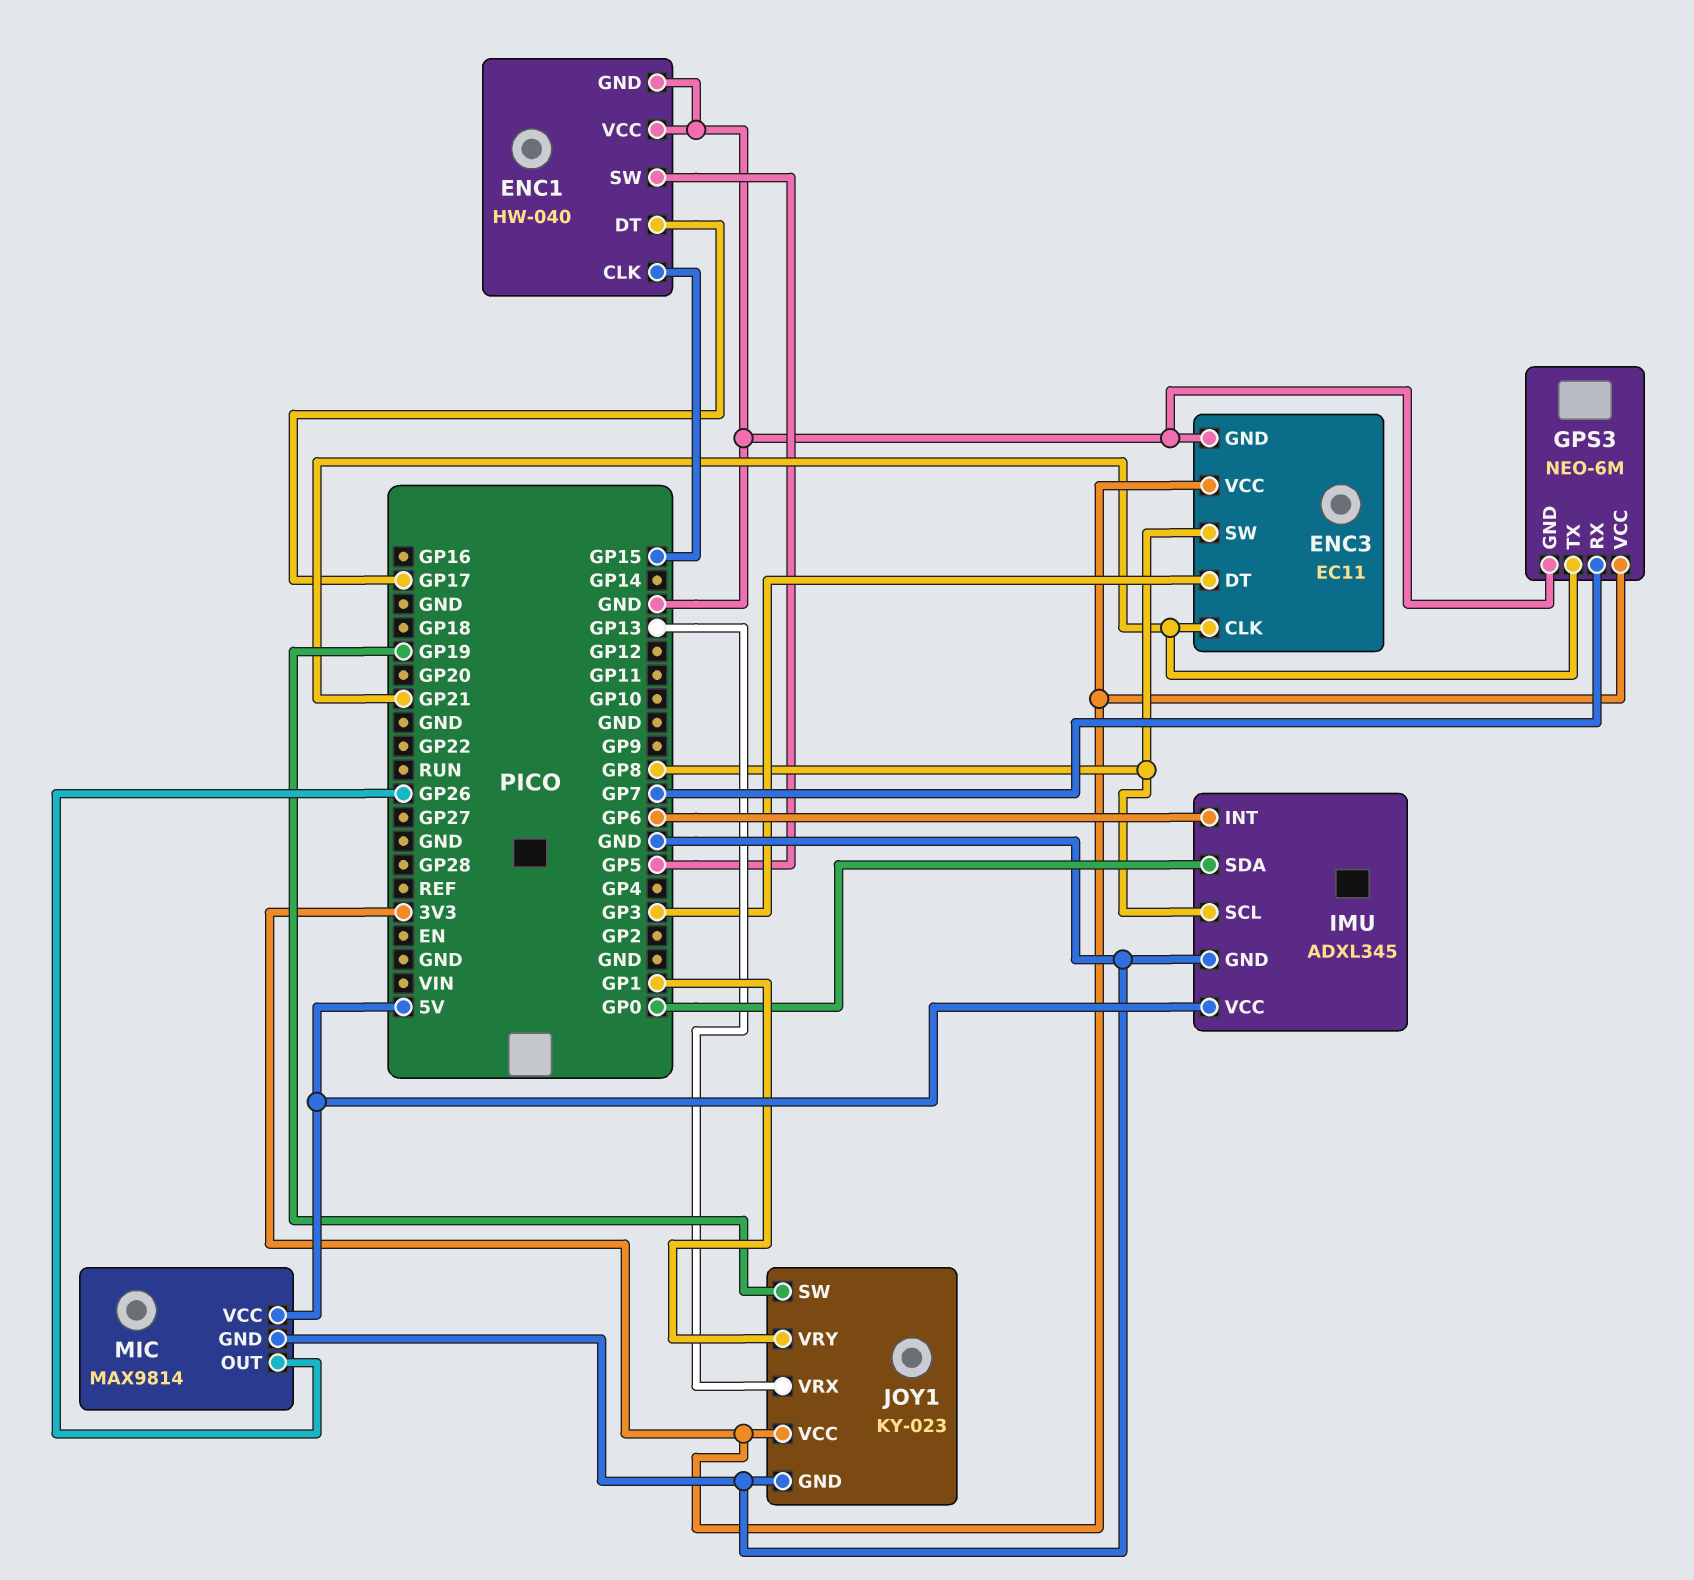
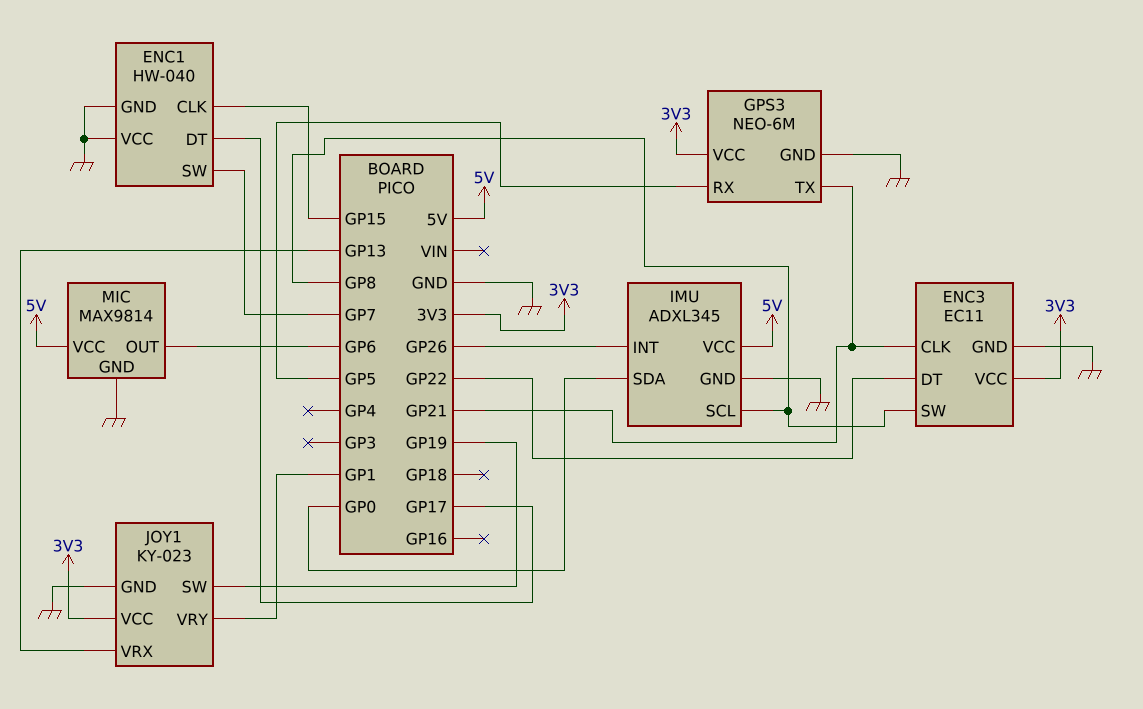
ENC1 pin SW: GP5 -> GP7
ENC3 pin DT: GP3 -> GP22
GPS3 pin RX: GP7 -> GP5
IMU pin INT: GP6 -> GP26
MIC pin OUT: GP26 -> GP6

